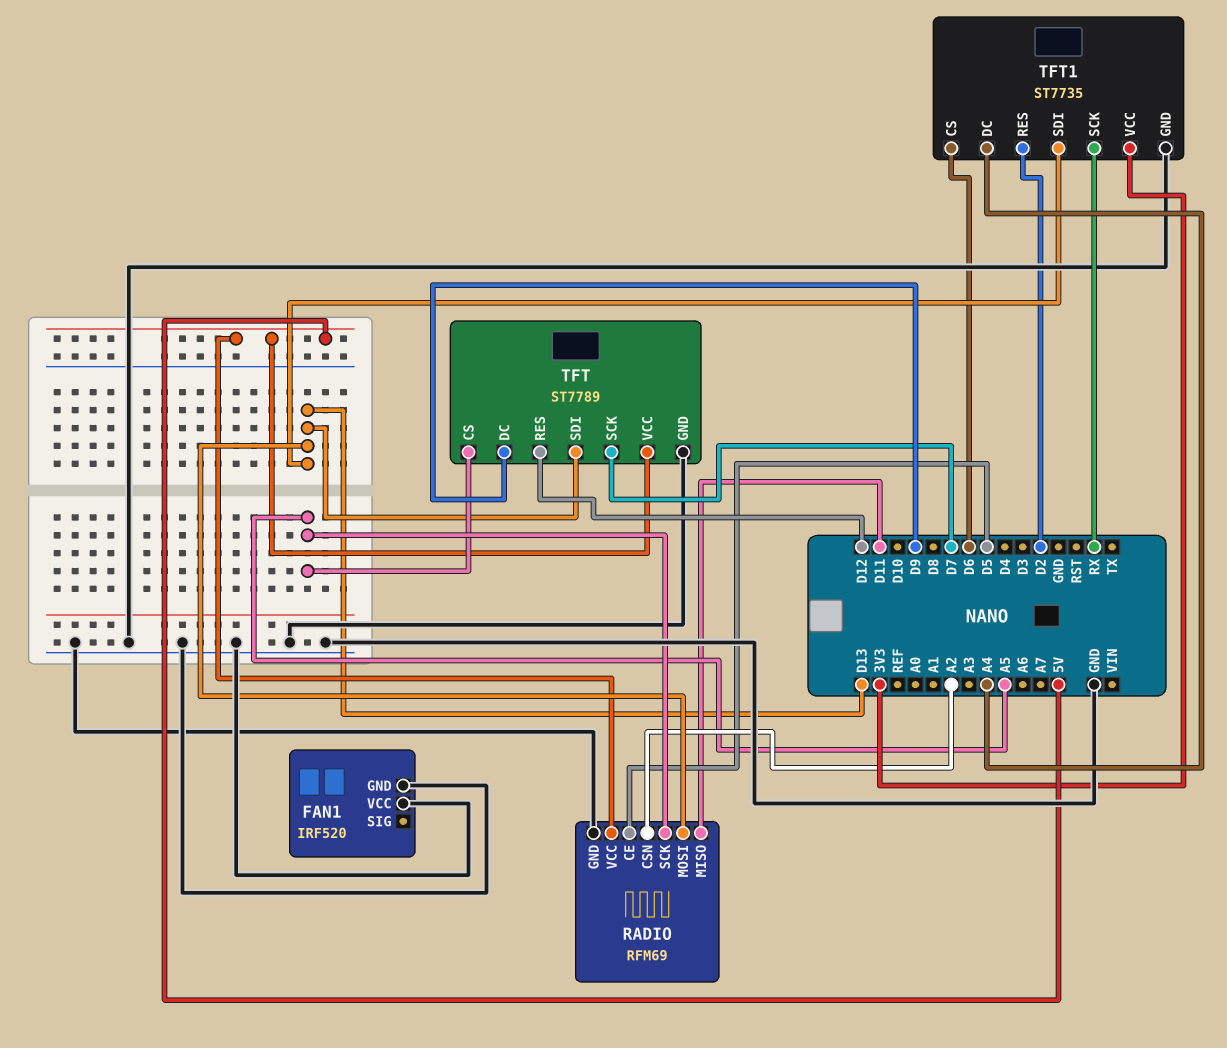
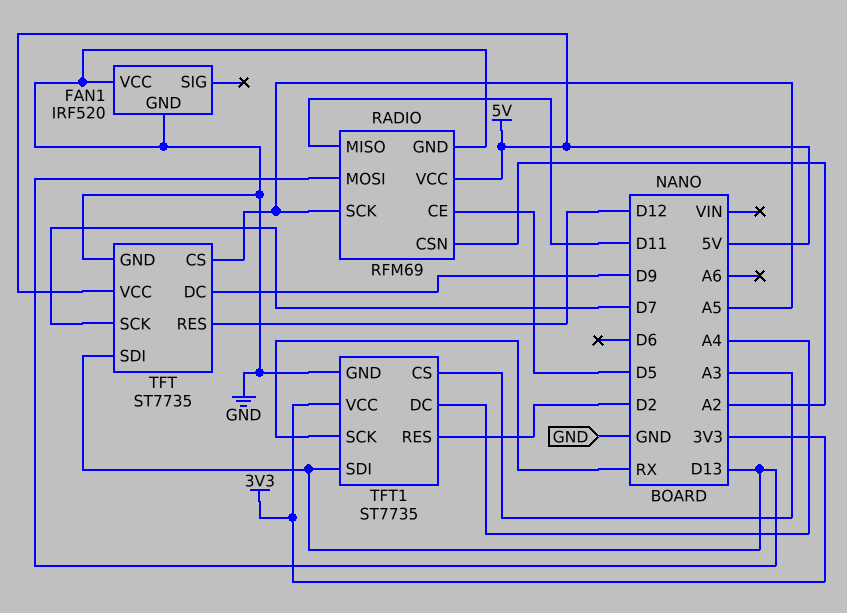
TFT: ST7789 -> ST7735
TFT1 pin CS: D6 -> A3

